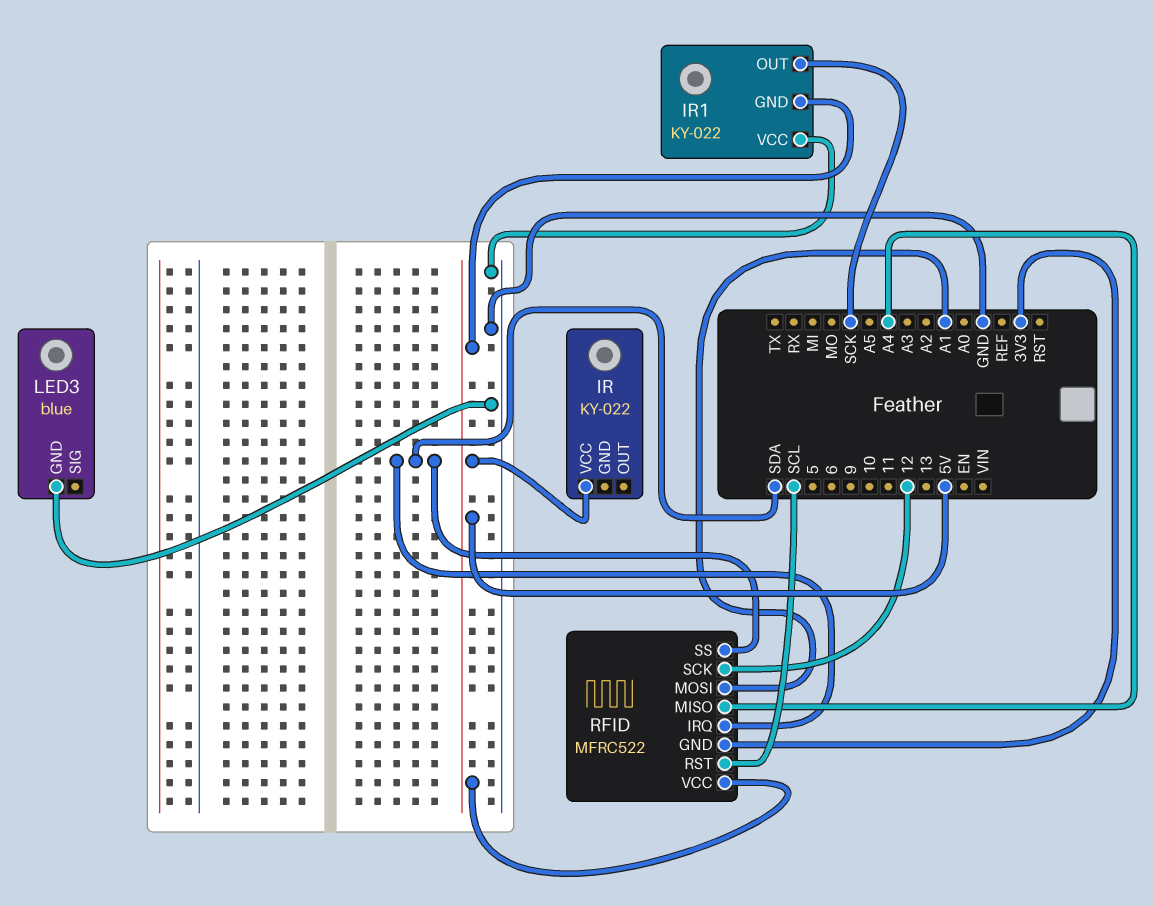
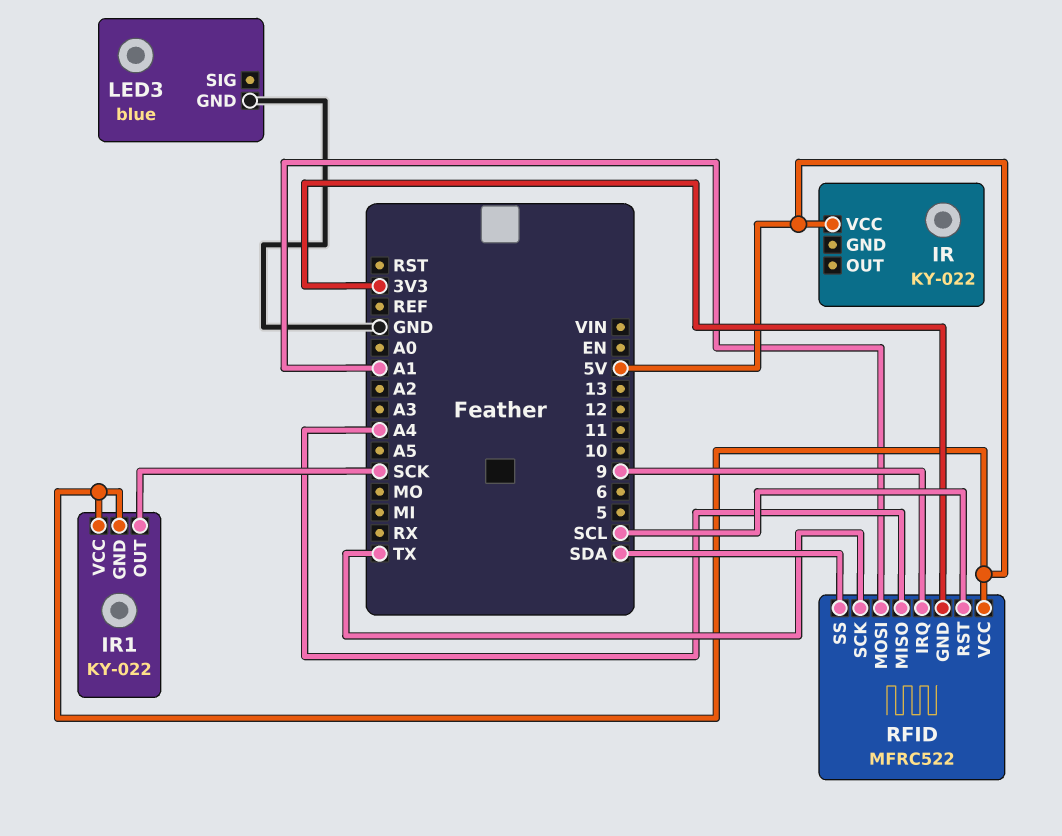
IR1 pin VCC: GND -> 5V
RFID pin IRQ: SDA -> 9
RFID pin SCK: 12 -> TX

